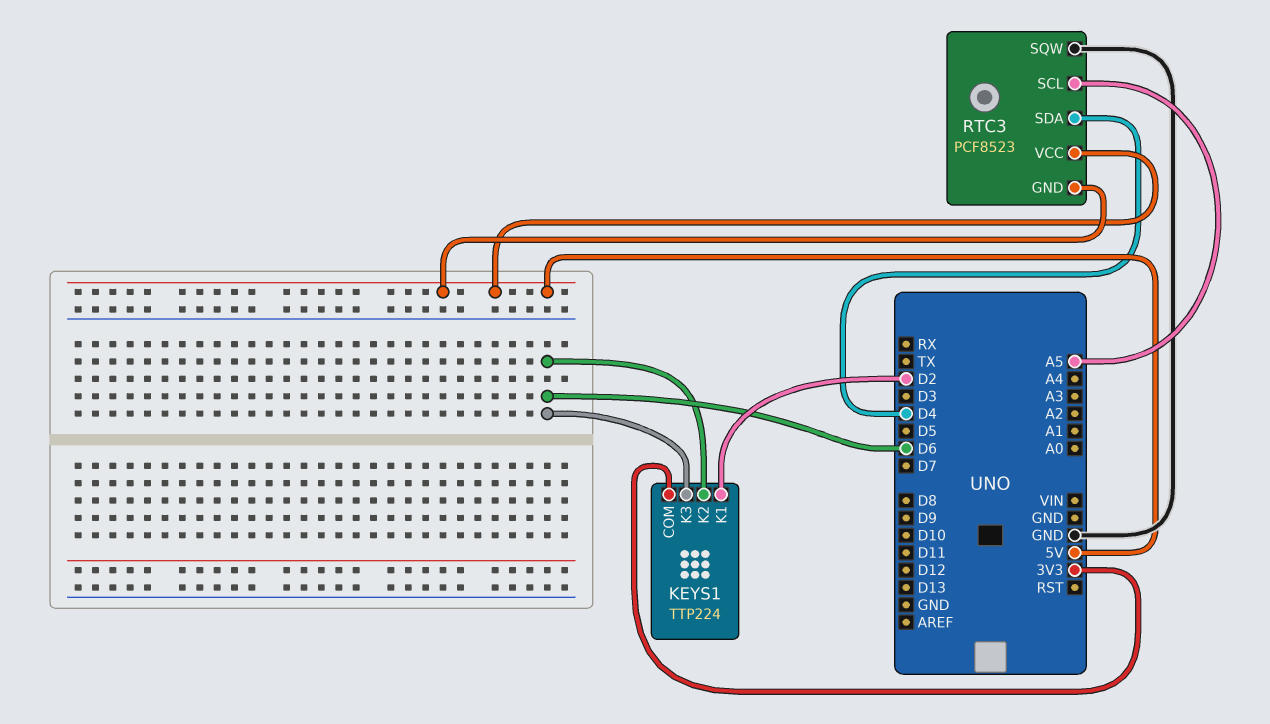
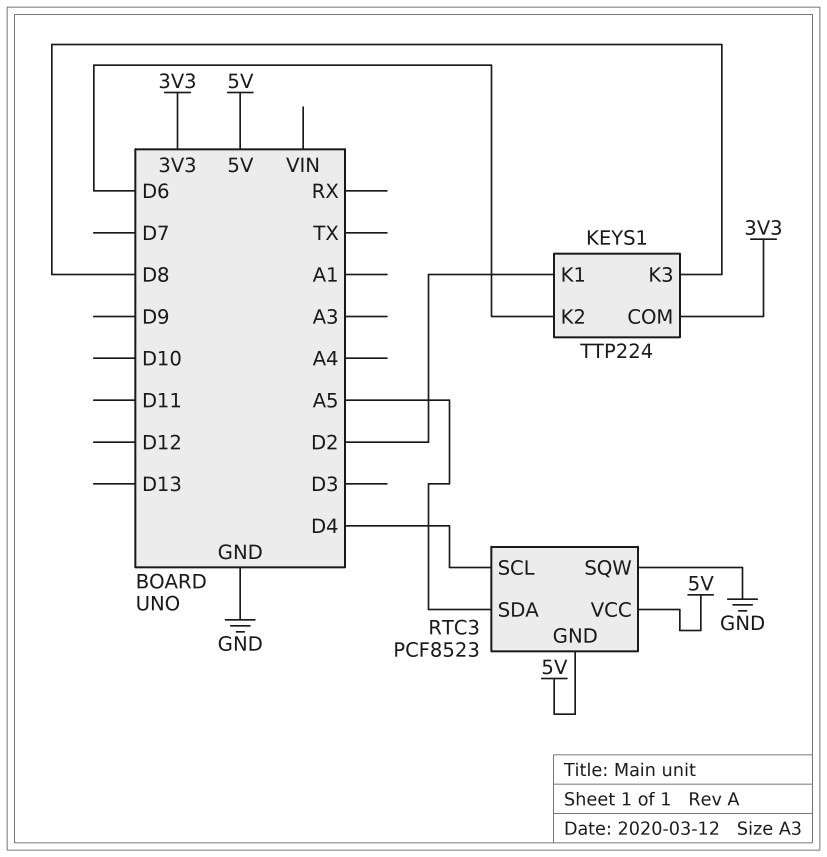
KEYS1 pin K3: D6 -> D8
RTC3 pin SCL: A5 -> D4
RTC3 pin SDA: D4 -> A5

